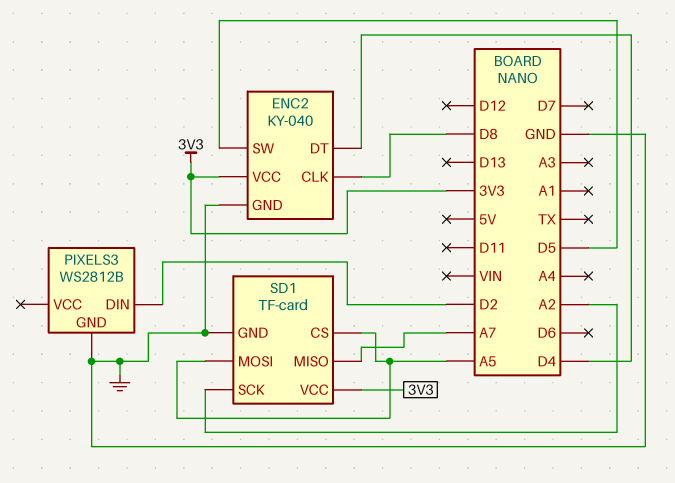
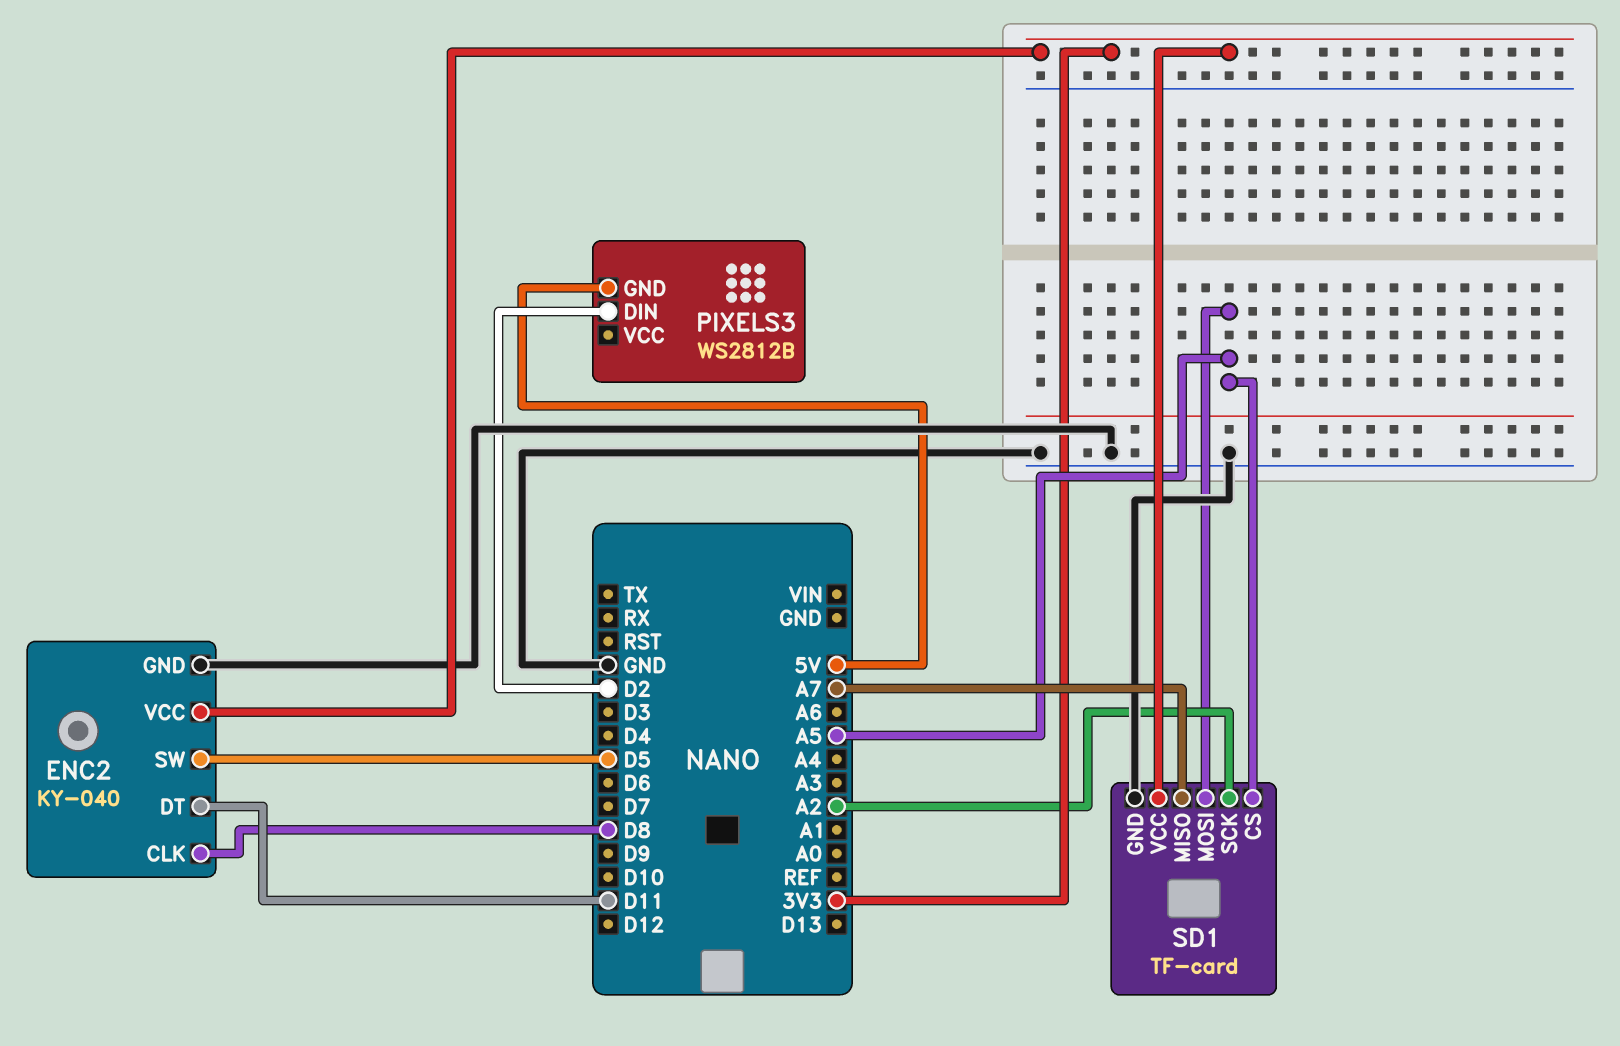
ENC2 pin DT: D4 -> D11
PIXELS3 pin GND: GND -> 5V

